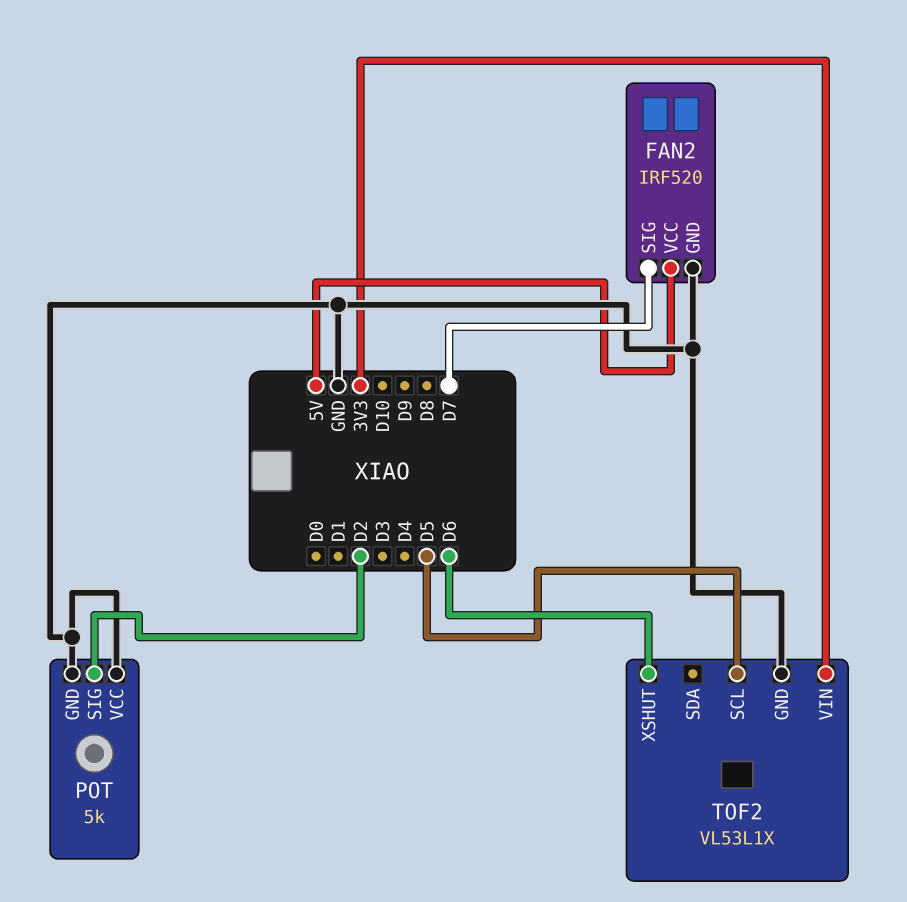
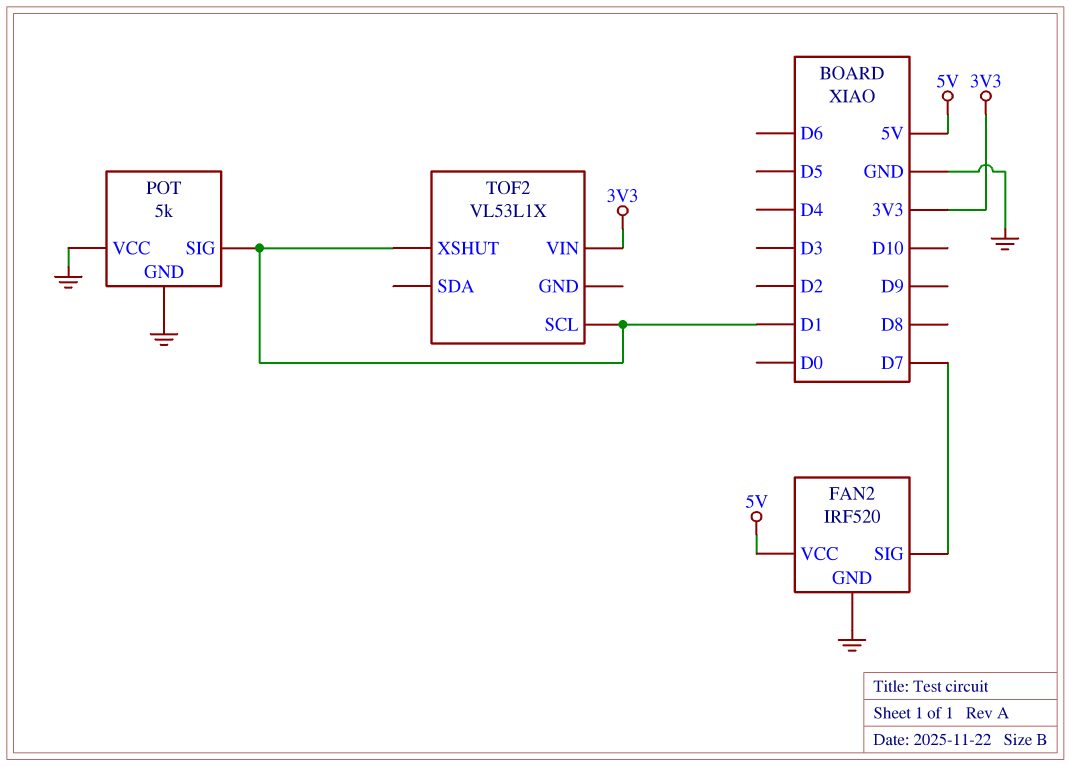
POT pin SIG: D2 -> D1
TOF2 pin GND: GND -> none
TOF2 pin SCL: D5 -> D1
TOF2 pin XSHUT: D6 -> D1

